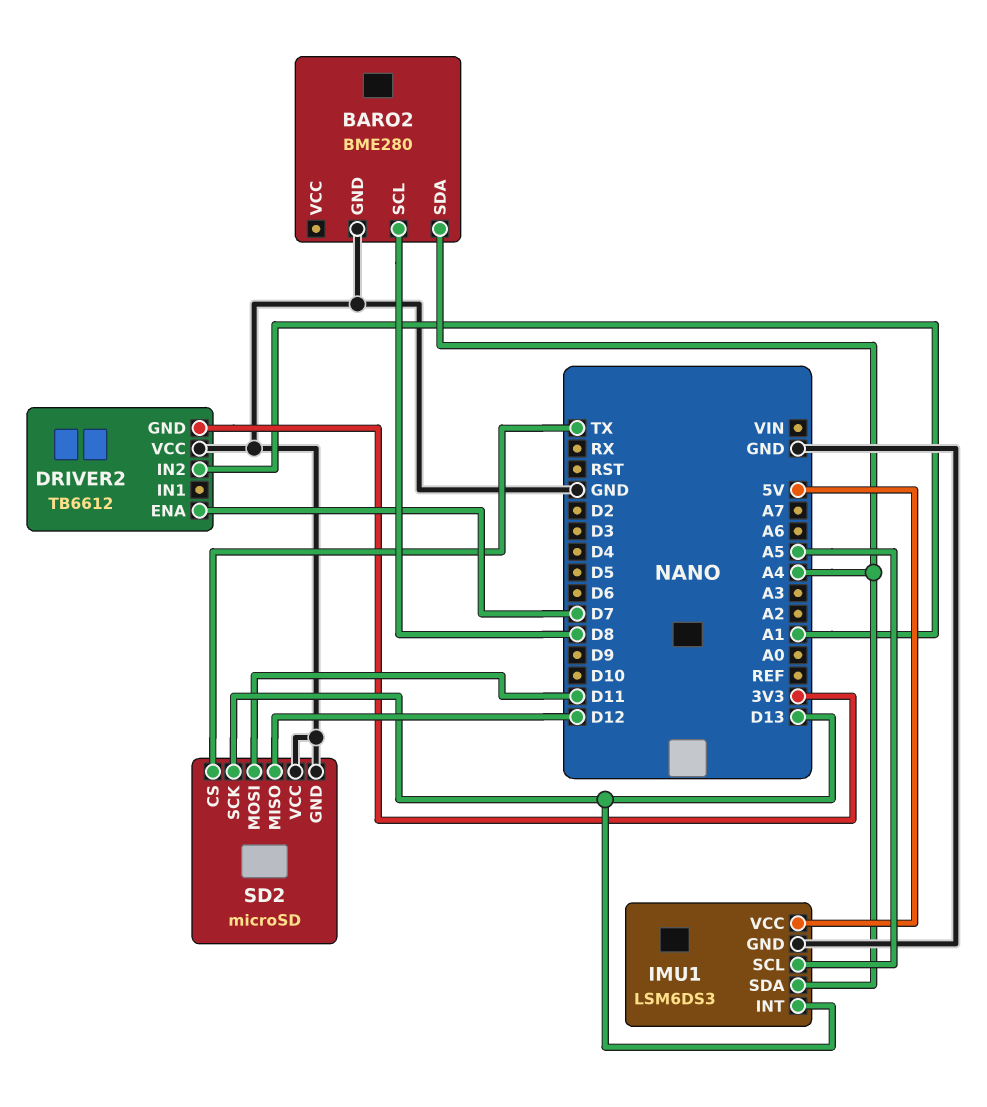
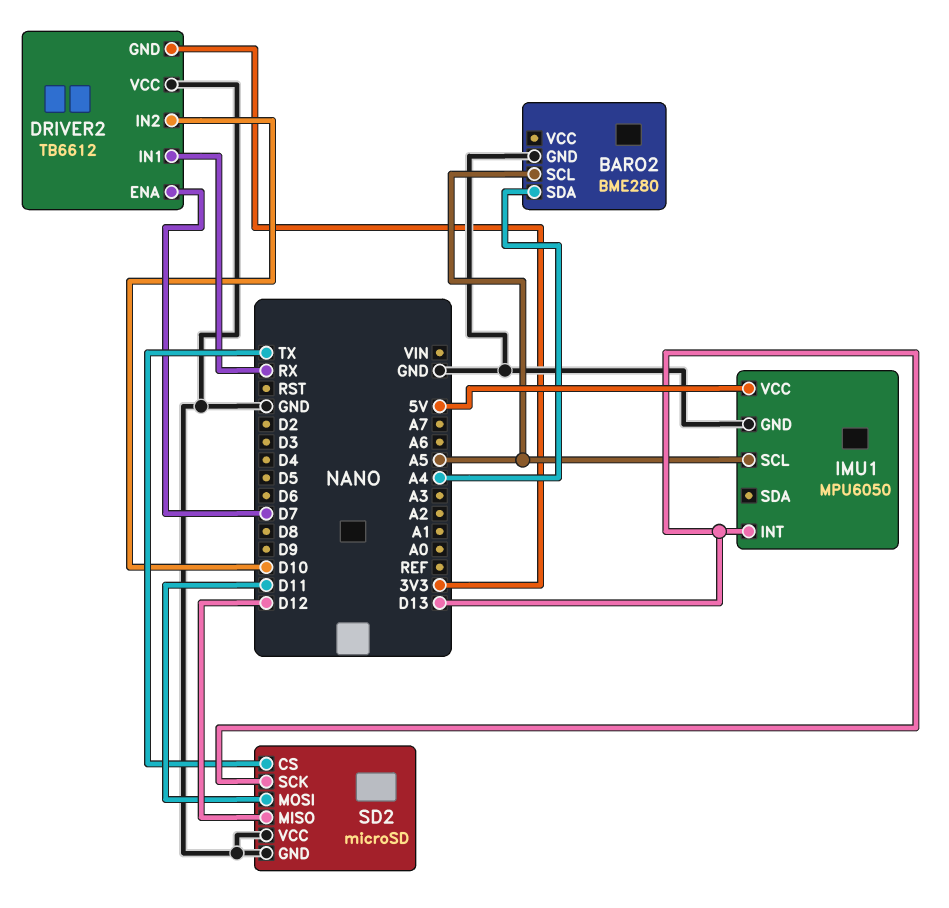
BARO2 pin SCL: D8 -> A5
DRIVER2 pin IN1: none -> RX
DRIVER2 pin IN2: A1 -> D10
IMU1: LSM6DS3 -> MPU6050
IMU1 pin SDA: A4 -> none

